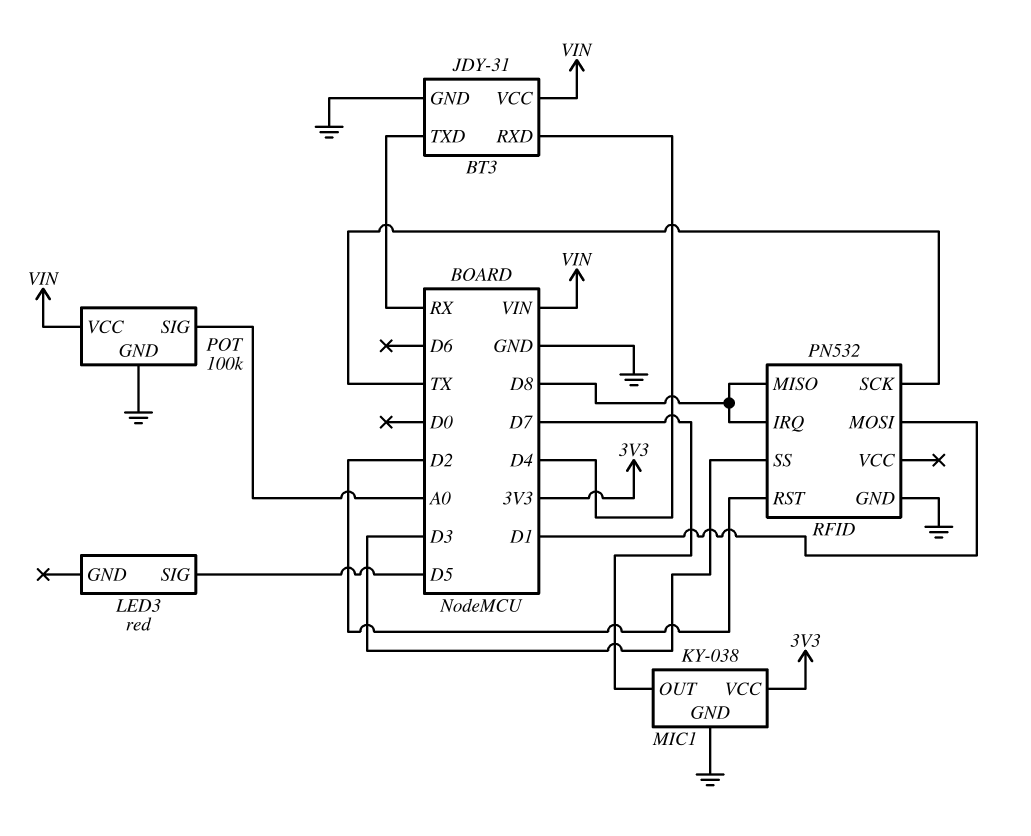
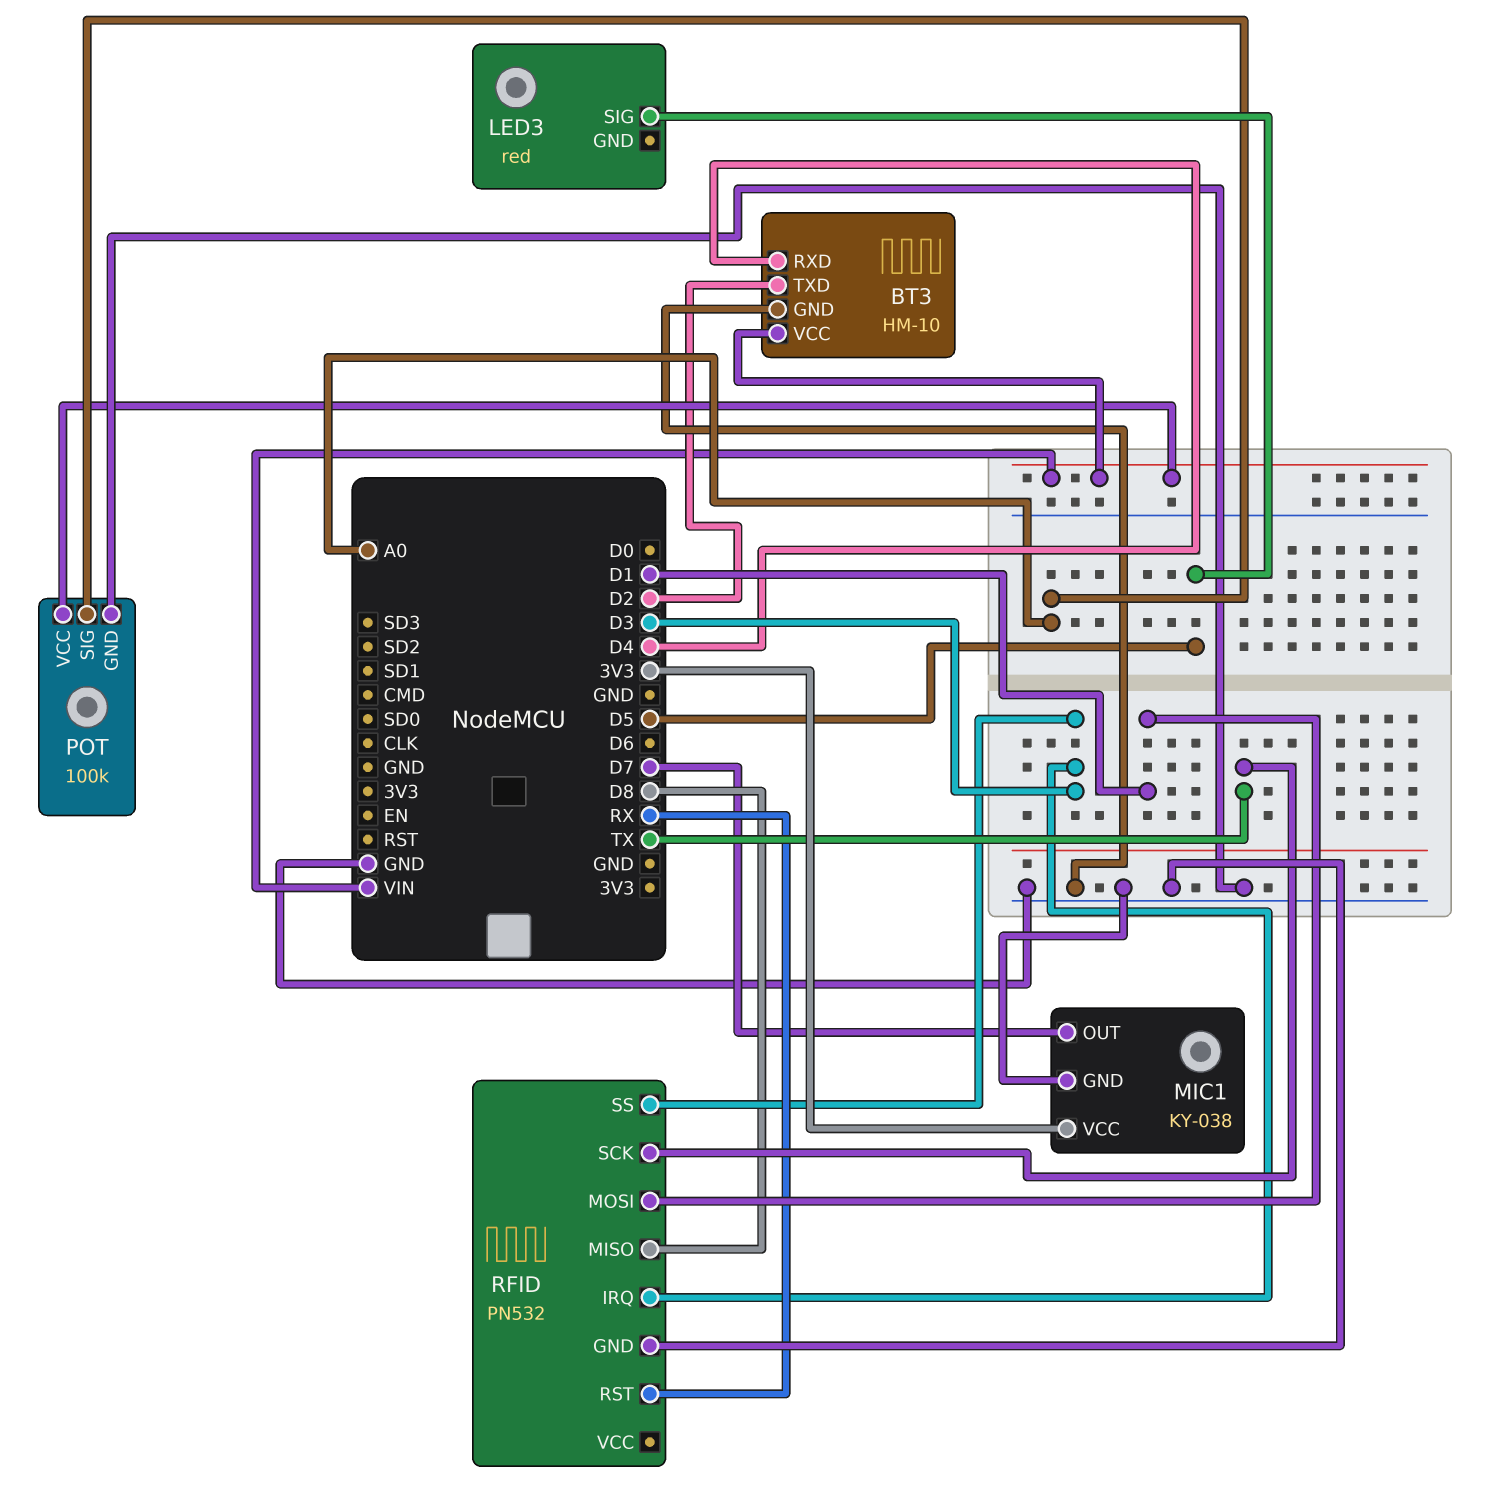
BT3: JDY-31 -> HM-10
BT3 pin TXD: RX -> D2
RFID pin IRQ: D8 -> D3
RFID pin RST: D2 -> RX

